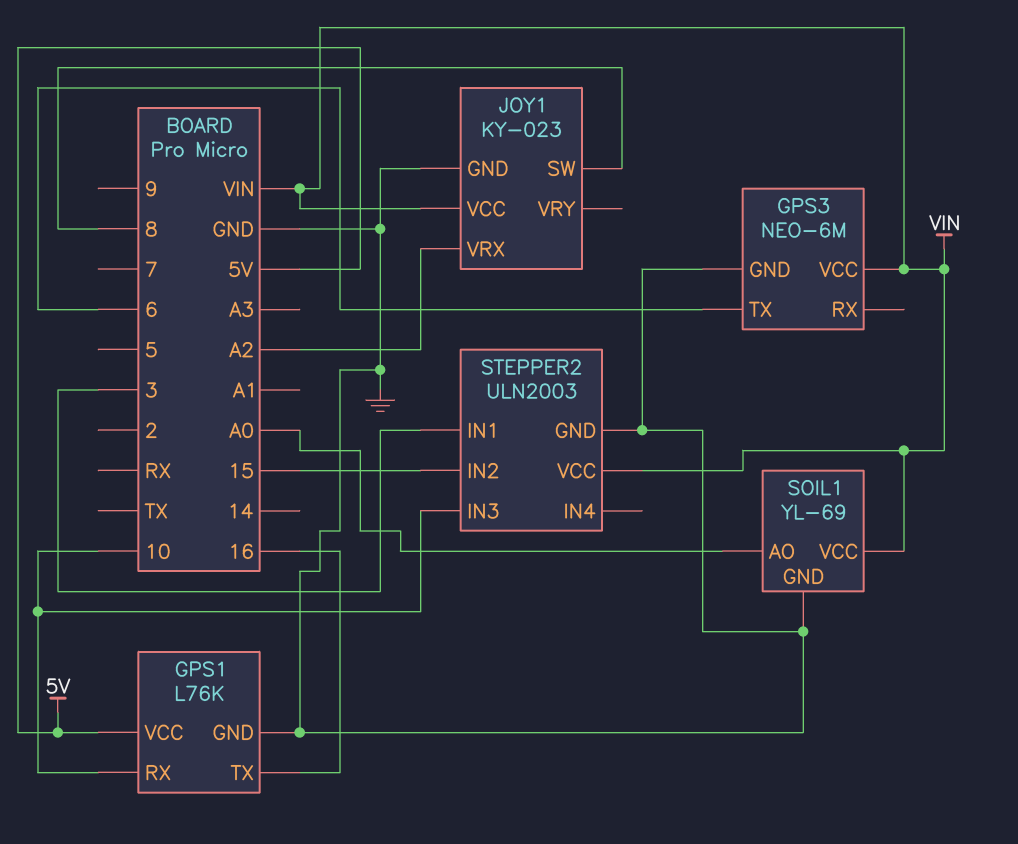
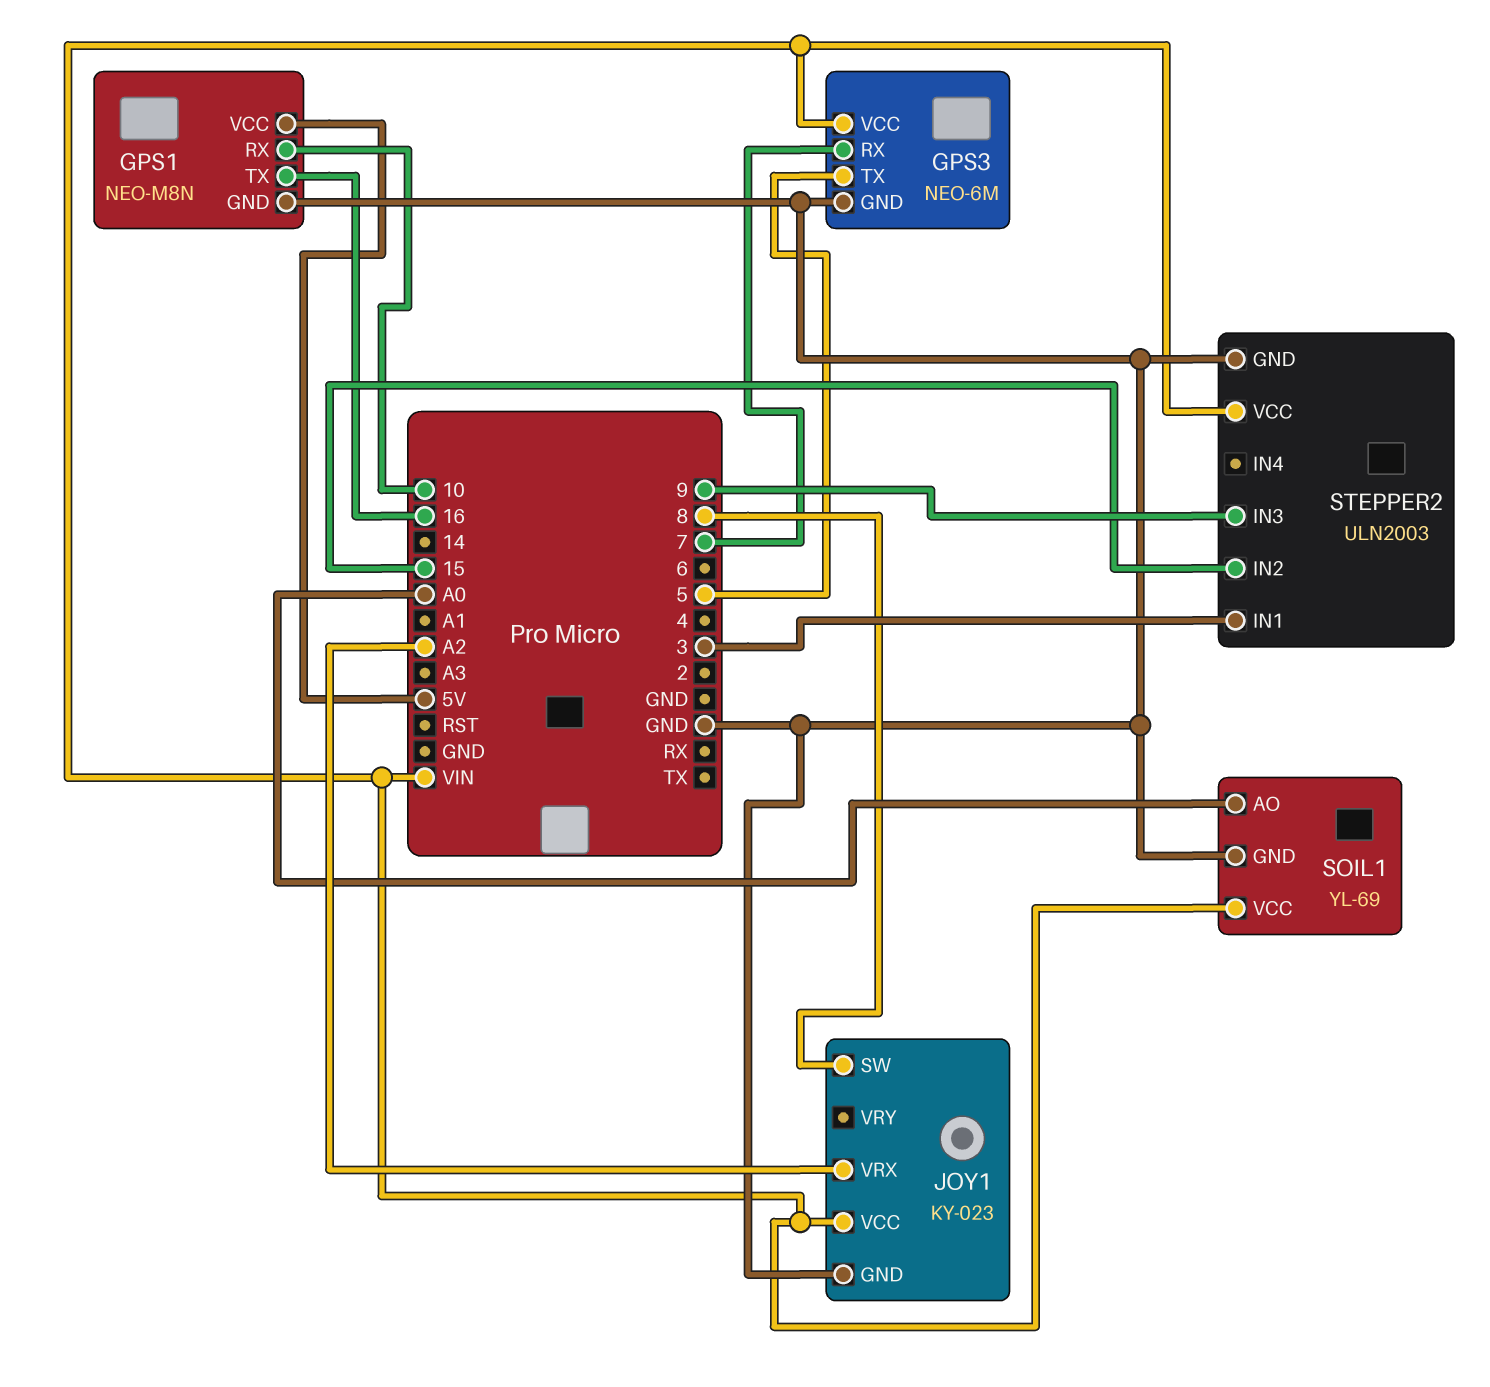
GPS1: L76K -> NEO-M8N
GPS3 pin RX: none -> 7
GPS3 pin TX: 6 -> 5
STEPPER2 pin IN3: 10 -> 9

